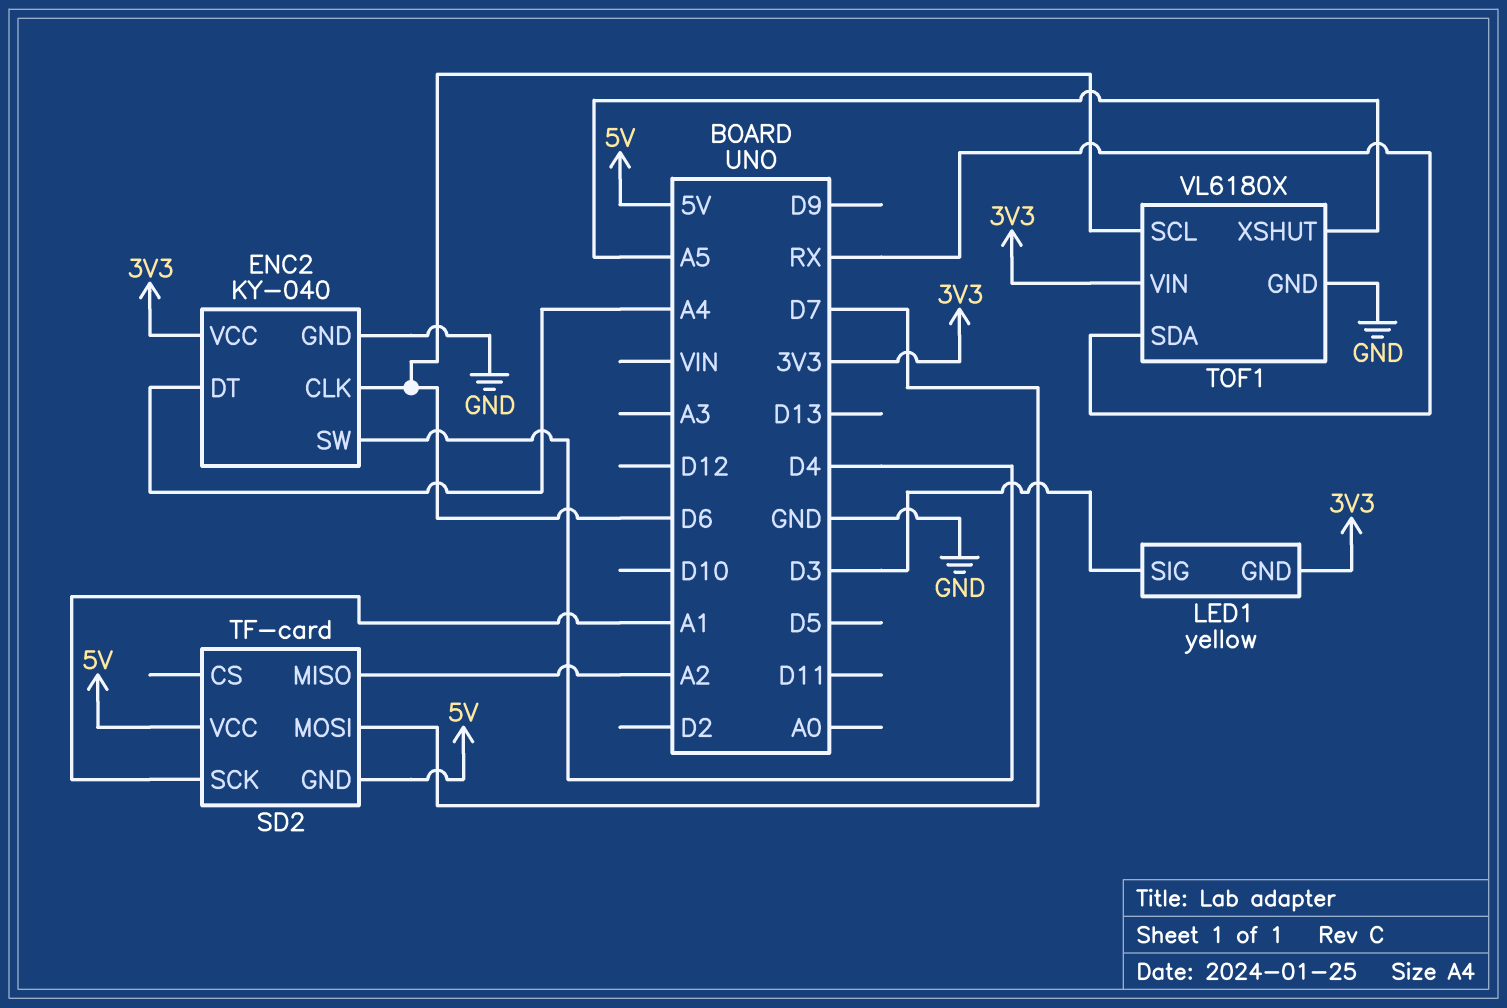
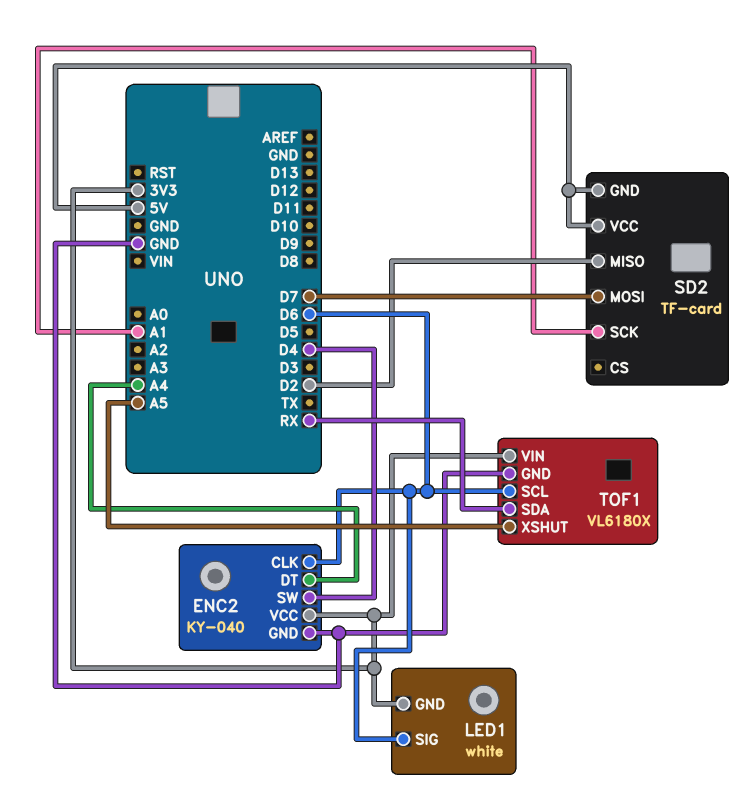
LED1: yellow -> white
LED1 pin SIG: D3 -> D6
SD2 pin MISO: A2 -> D2

